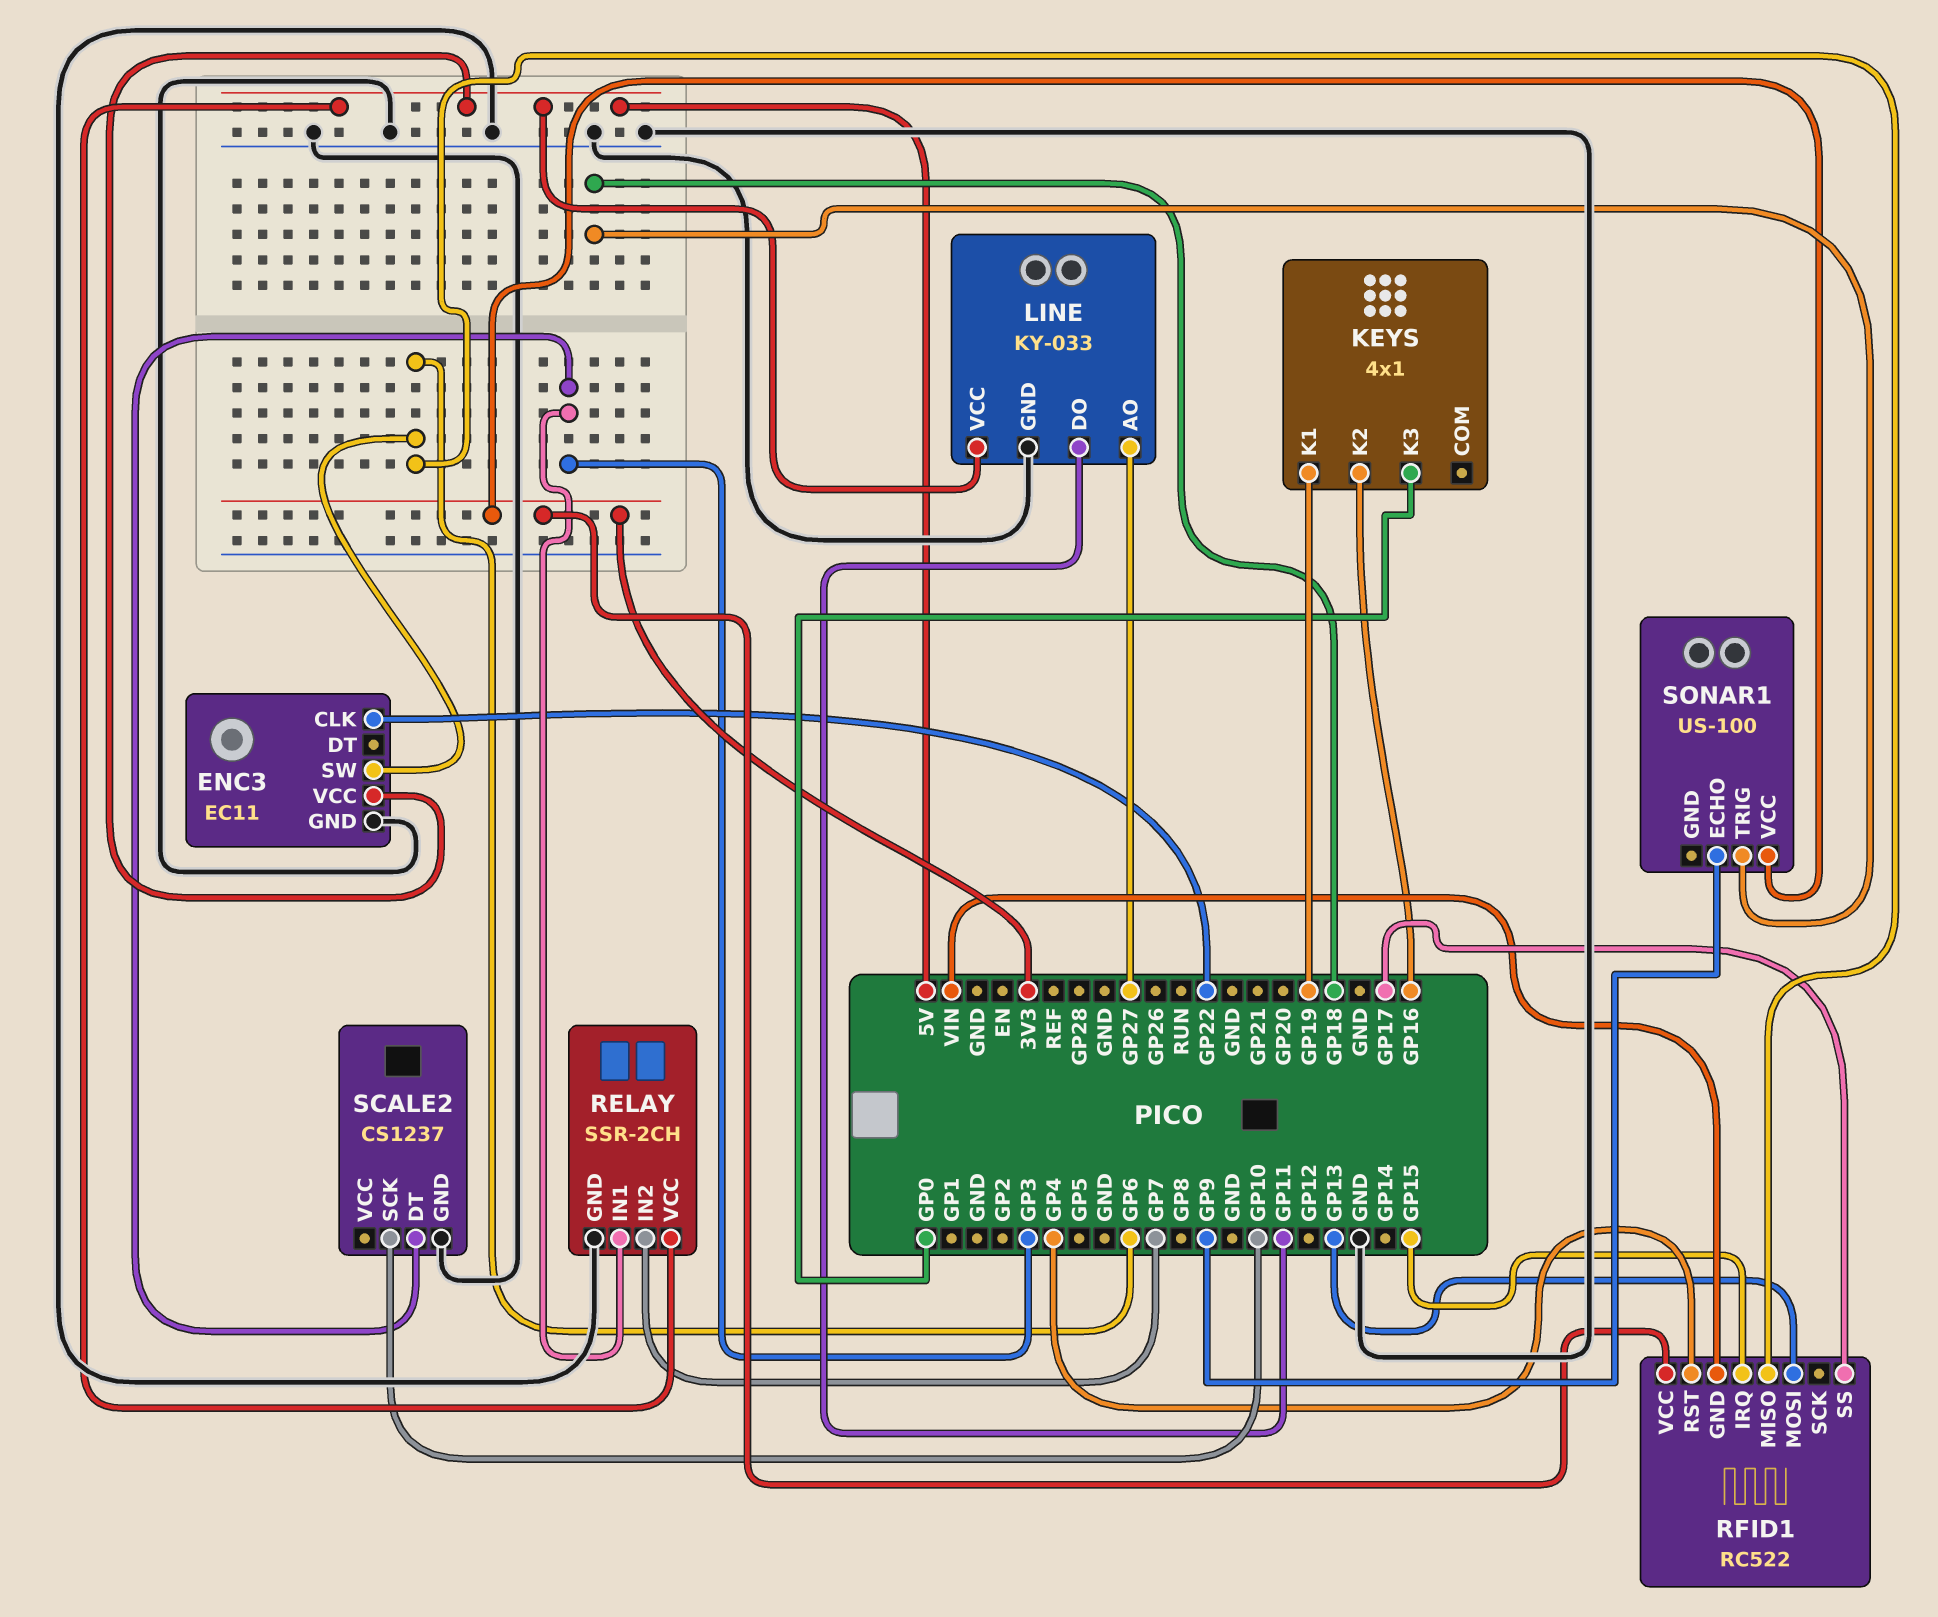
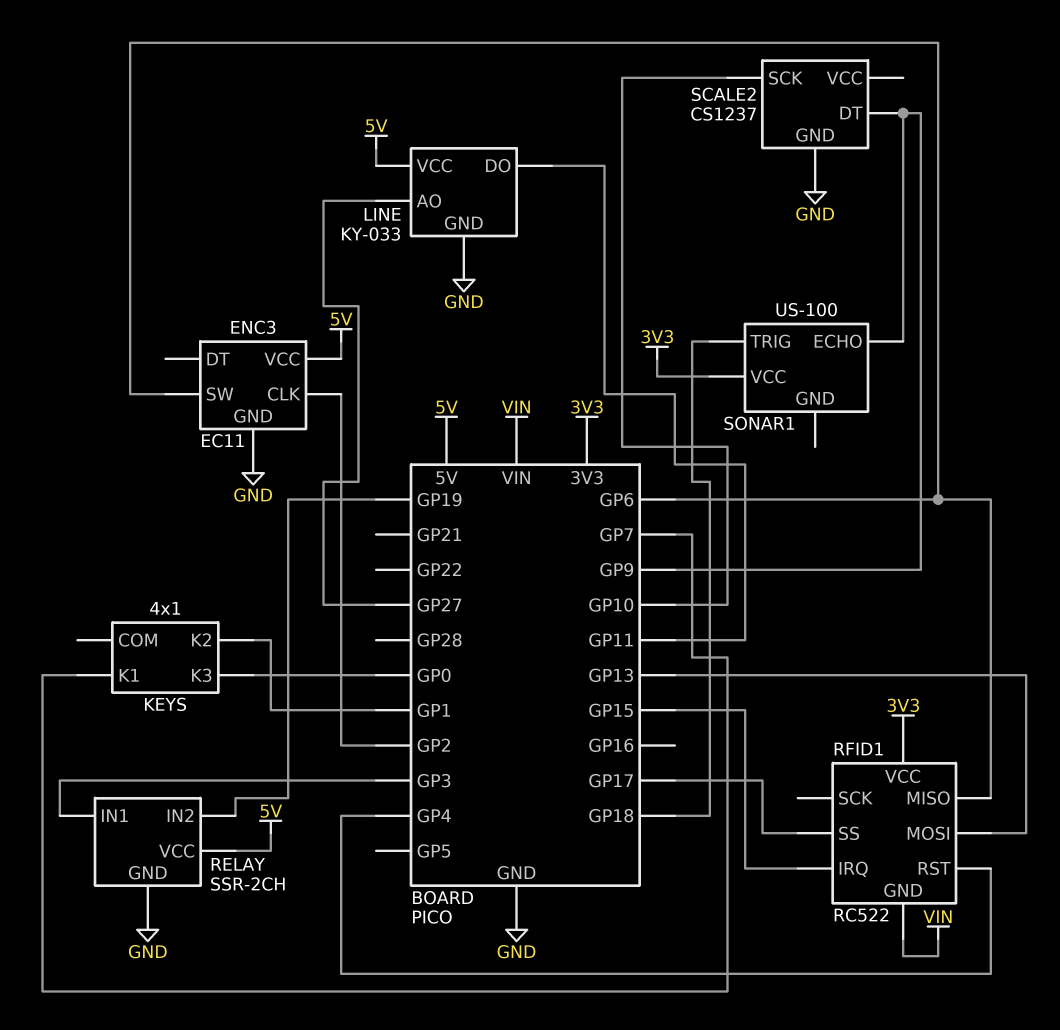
ENC3 pin CLK: GP22 -> GP2
KEYS pin K1: GP19 -> GP7
KEYS pin K2: GP16 -> GP1
RELAY pin IN2: GP7 -> GP19
SCALE2 pin DT: GP3 -> GP9

